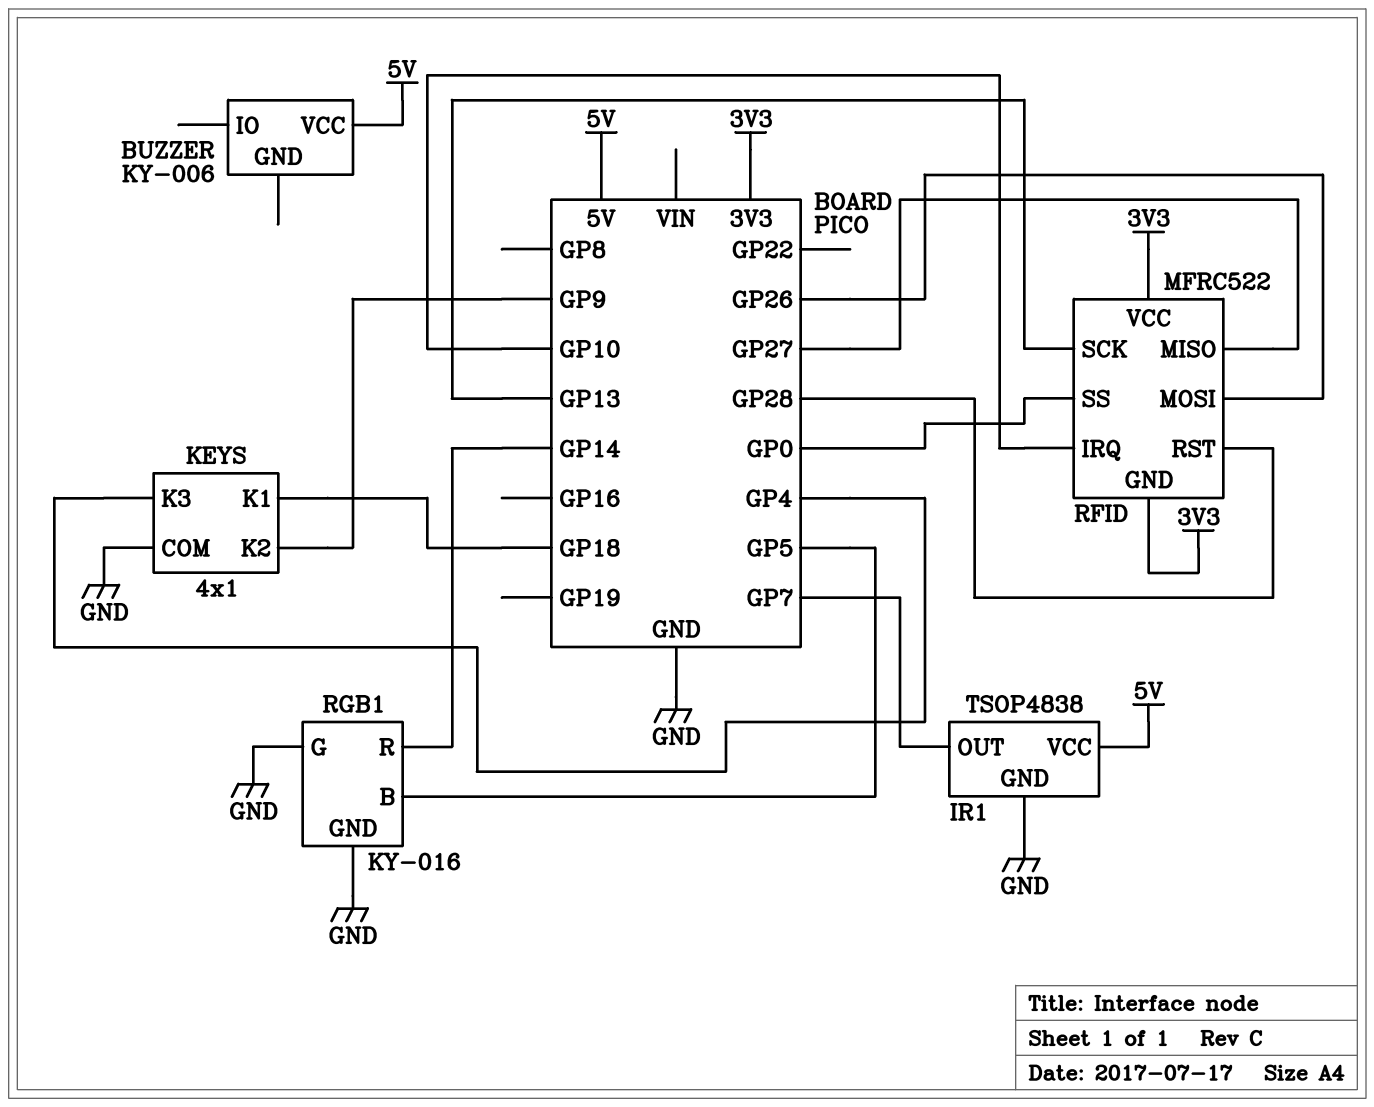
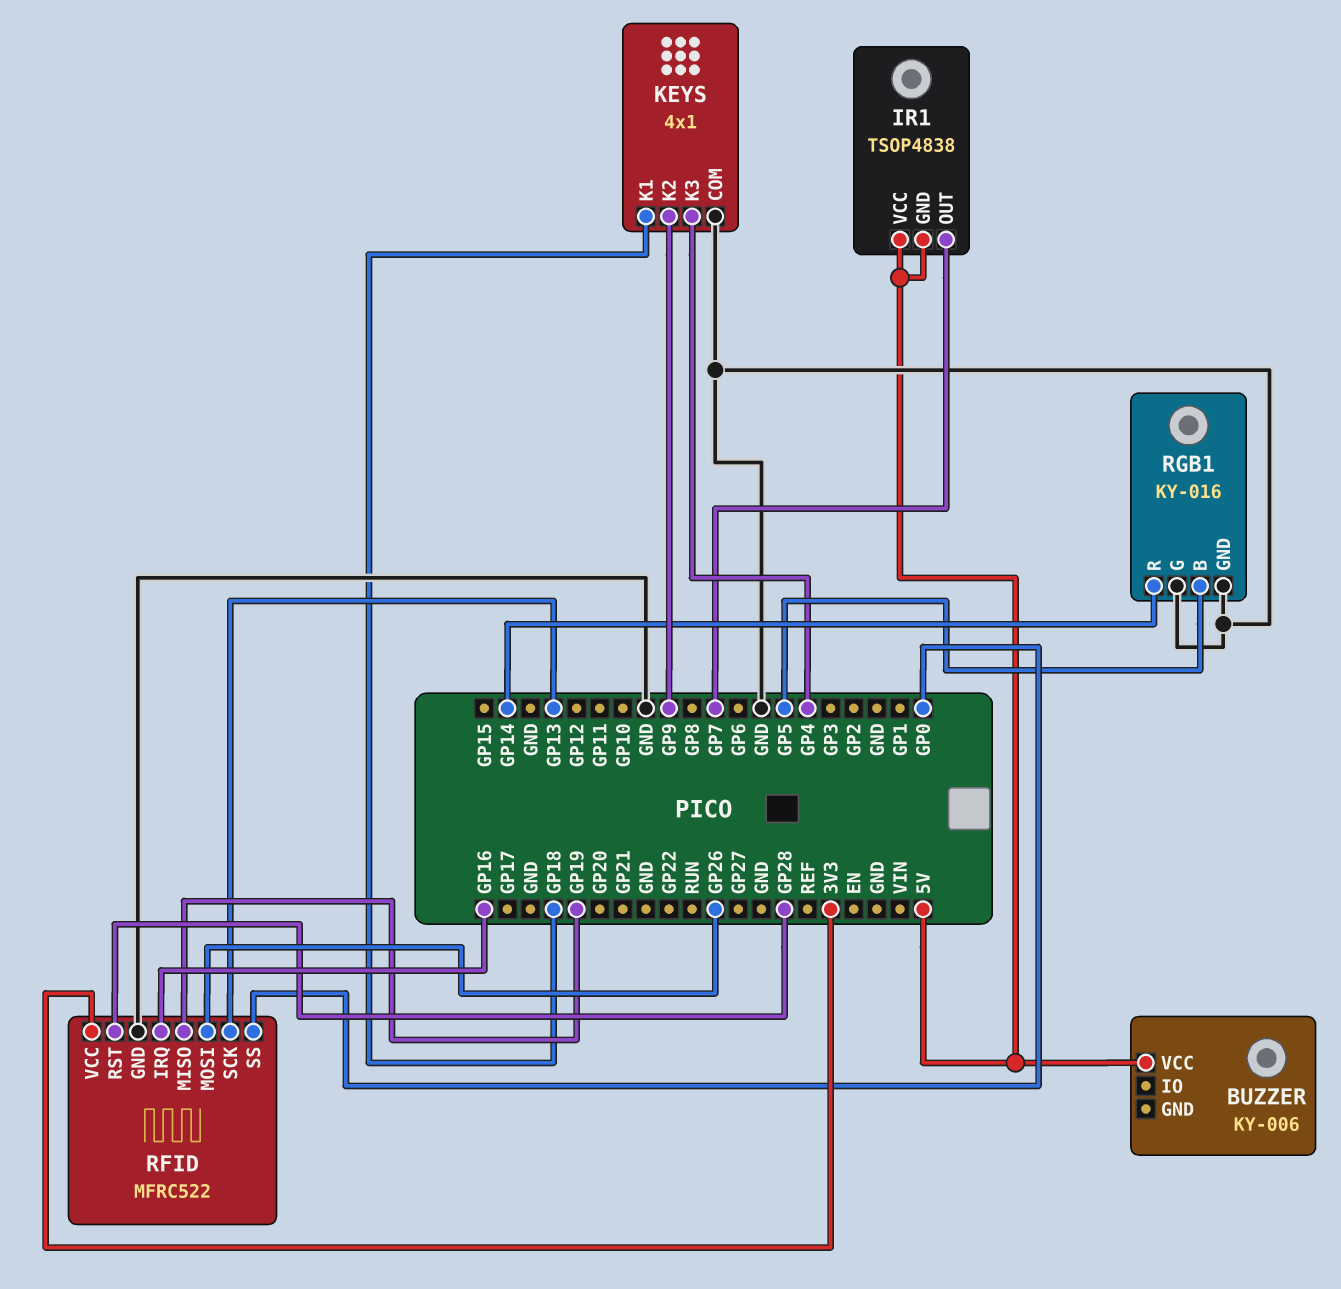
IR1 pin GND: GND -> 5V
RFID pin GND: 3V3 -> GND
RFID pin IRQ: GP10 -> GP16
RFID pin MISO: GP27 -> GP19

